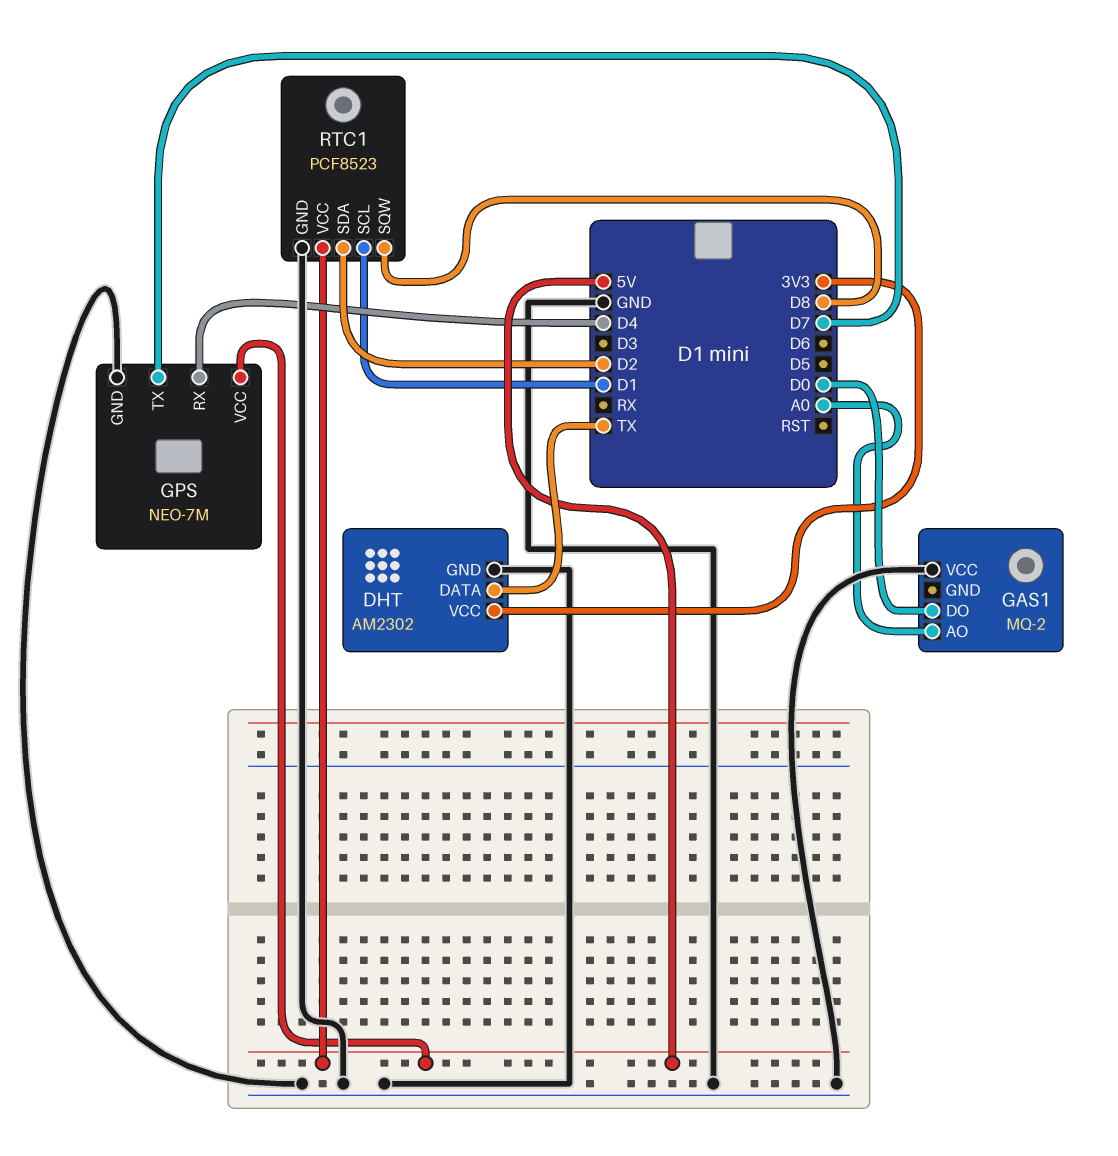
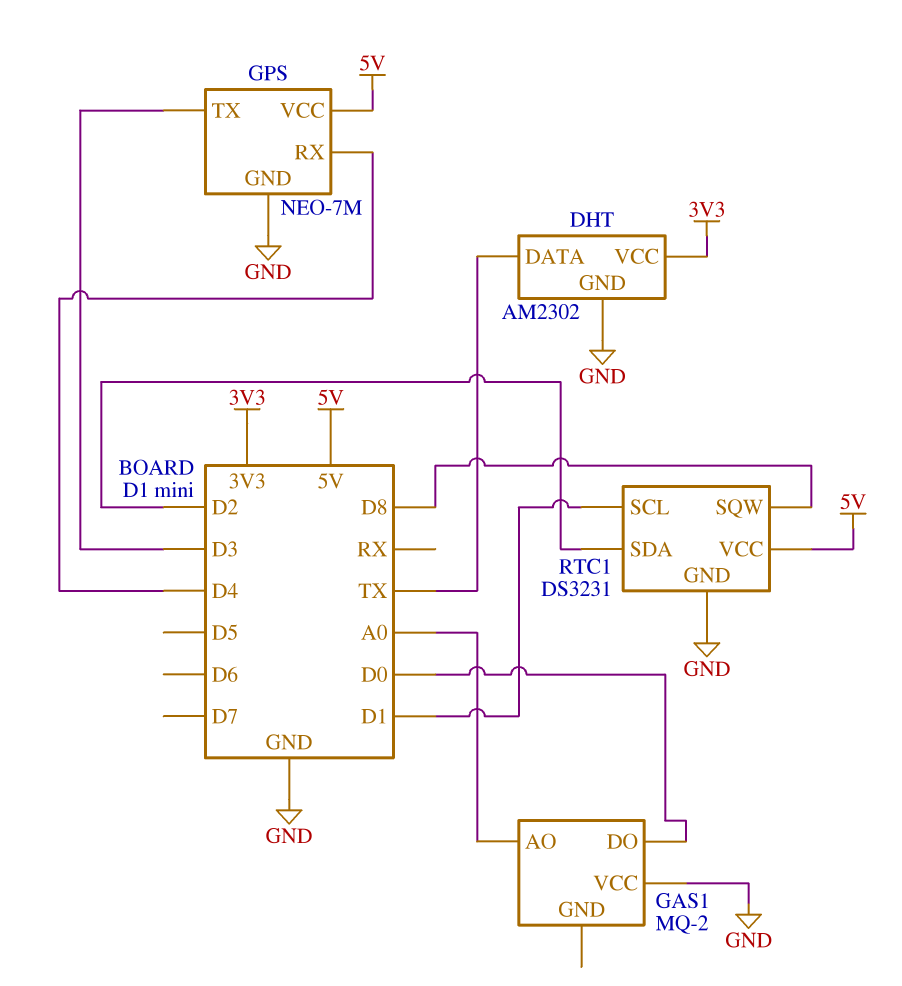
GPS pin TX: D7 -> D3
RTC1: PCF8523 -> DS3231

